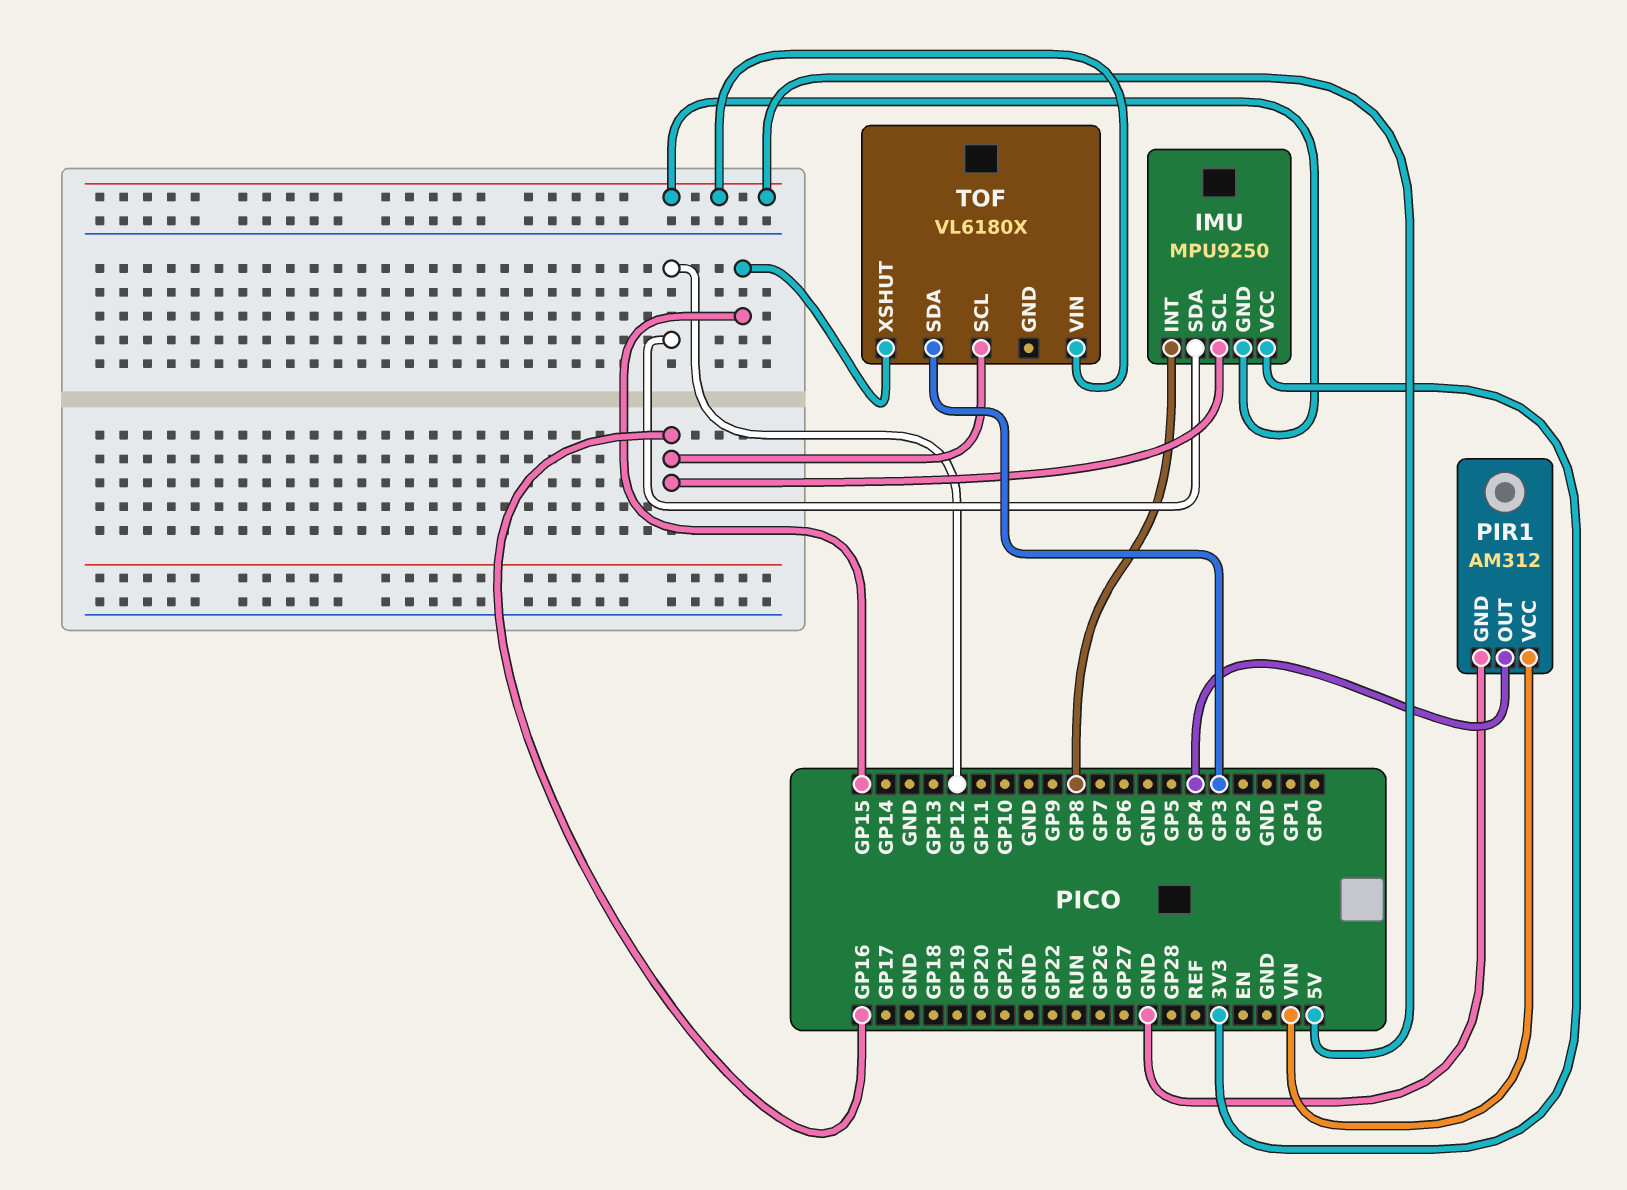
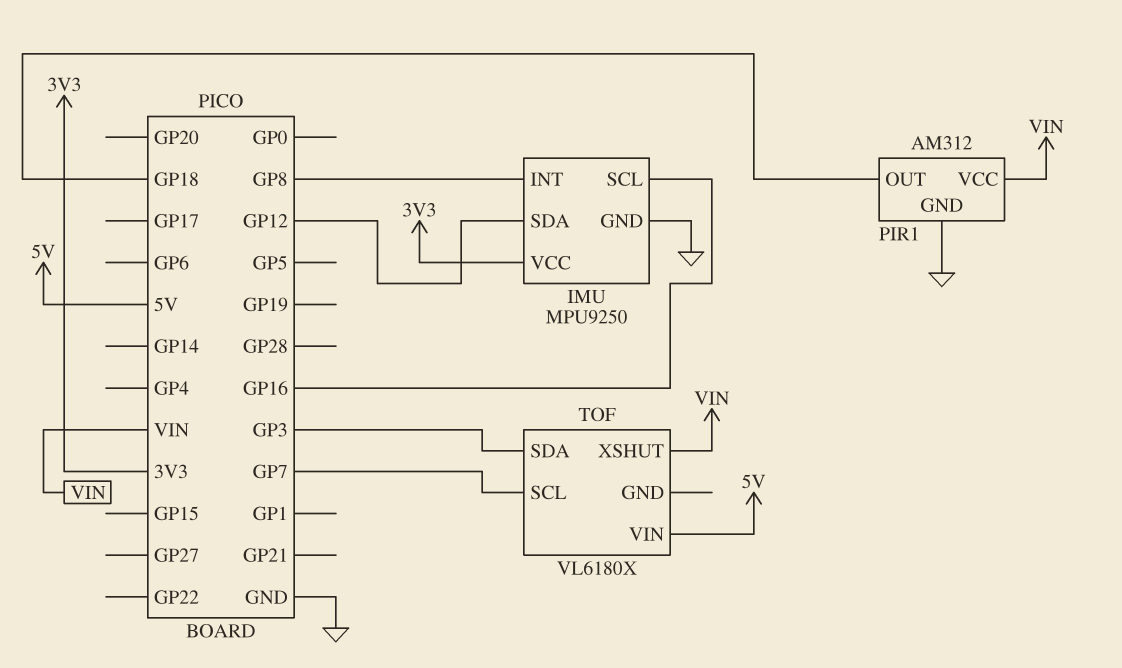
IMU pin GND: 5V -> GND
PIR1 pin OUT: GP4 -> GP18
TOF pin SCL: GP16 -> GP7
TOF pin XSHUT: GP15 -> VIN

